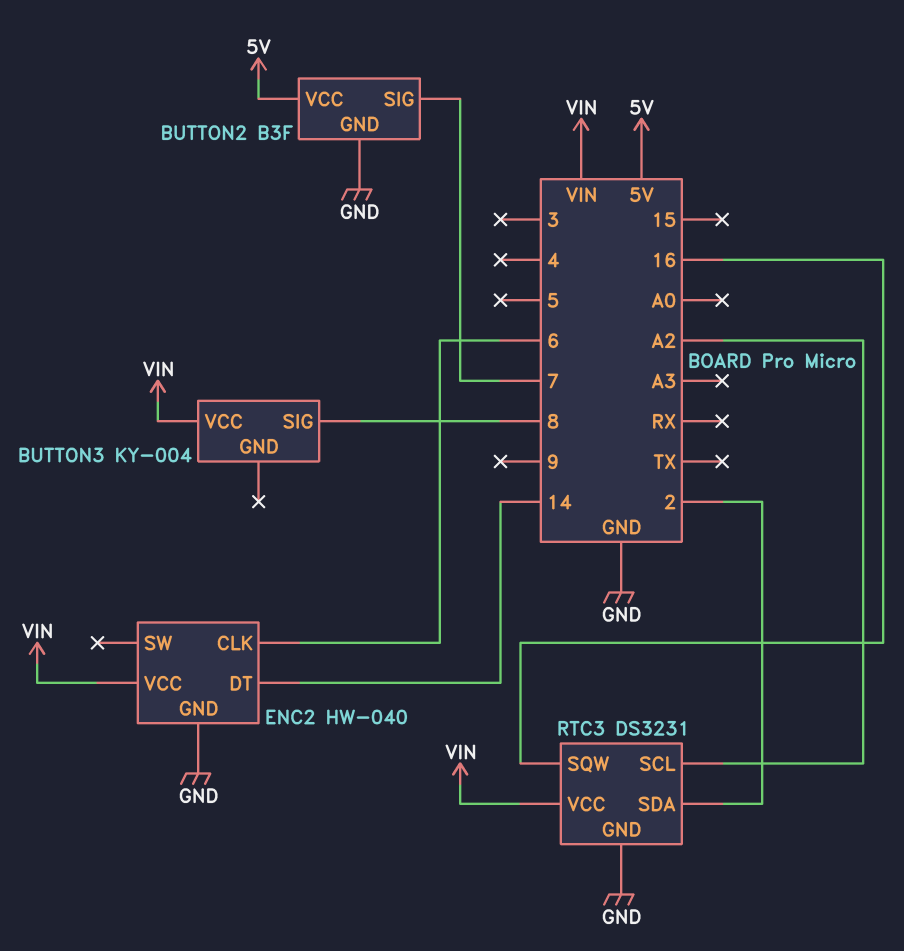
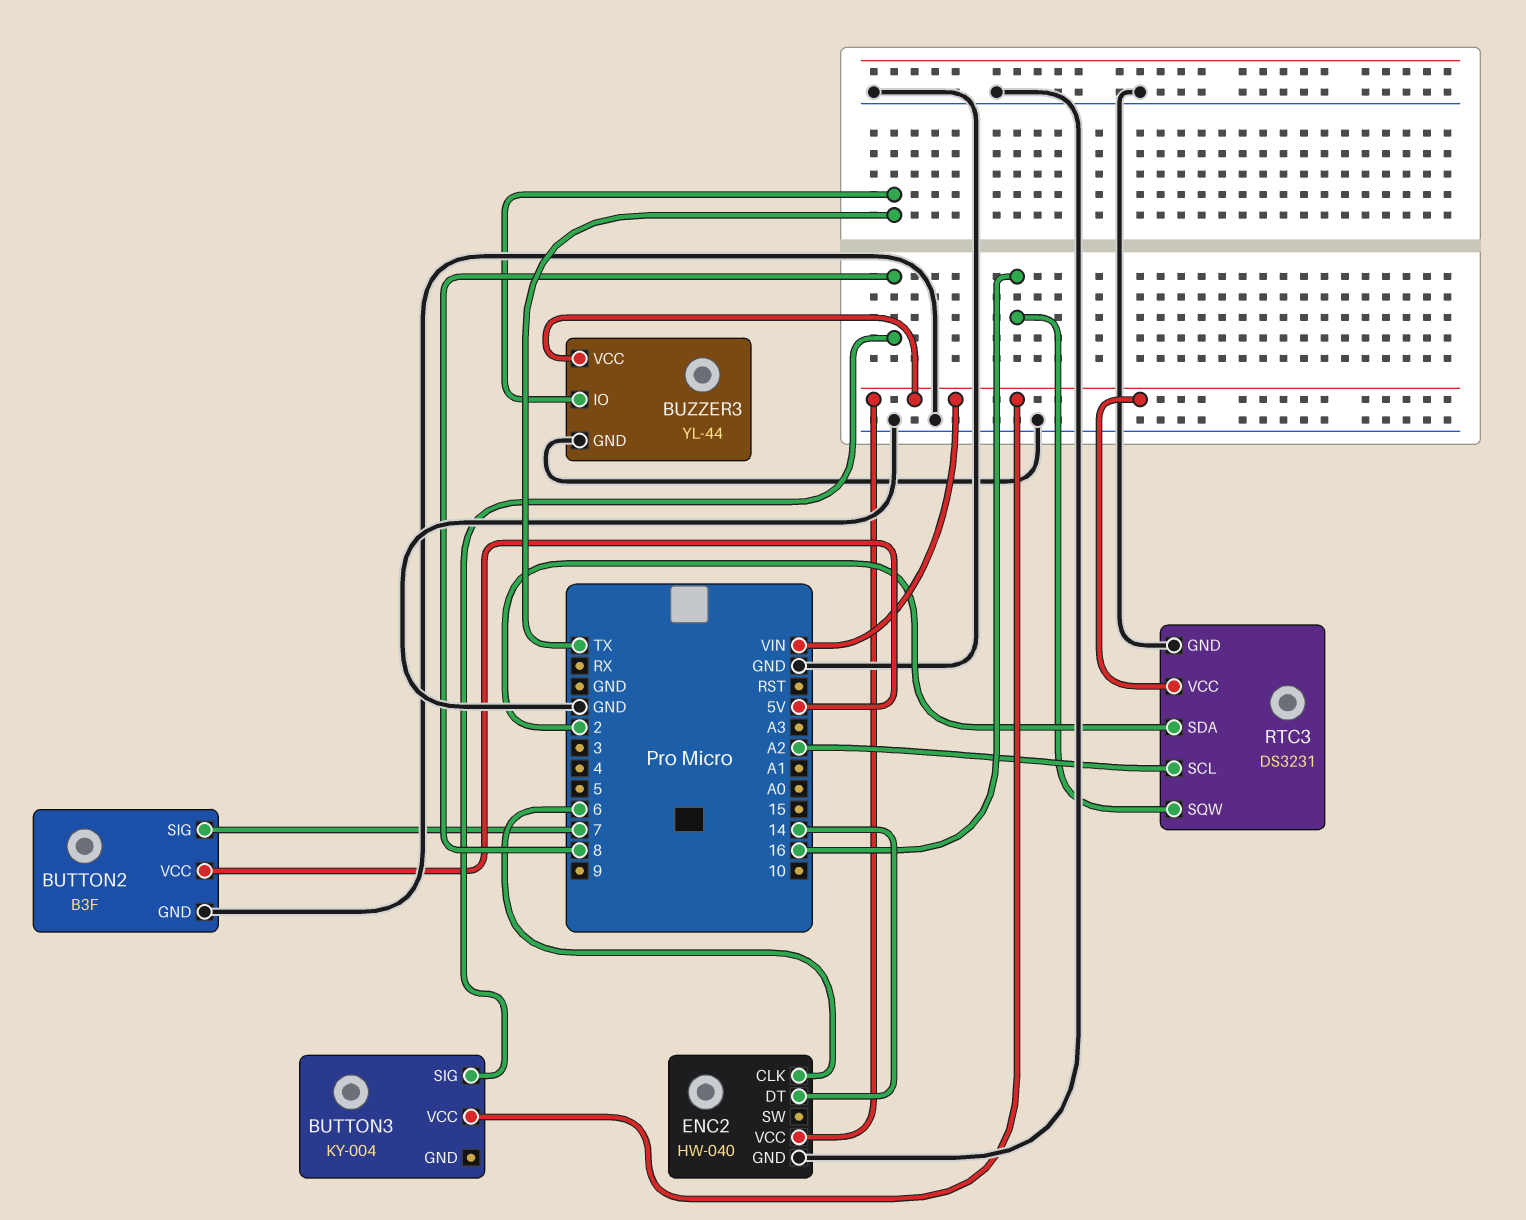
BUZZER3: none -> YL-44
BUZZER3 pin GND: none -> GND
BUZZER3 pin IO: none -> TX
BUZZER3 pin VCC: none -> VIN

